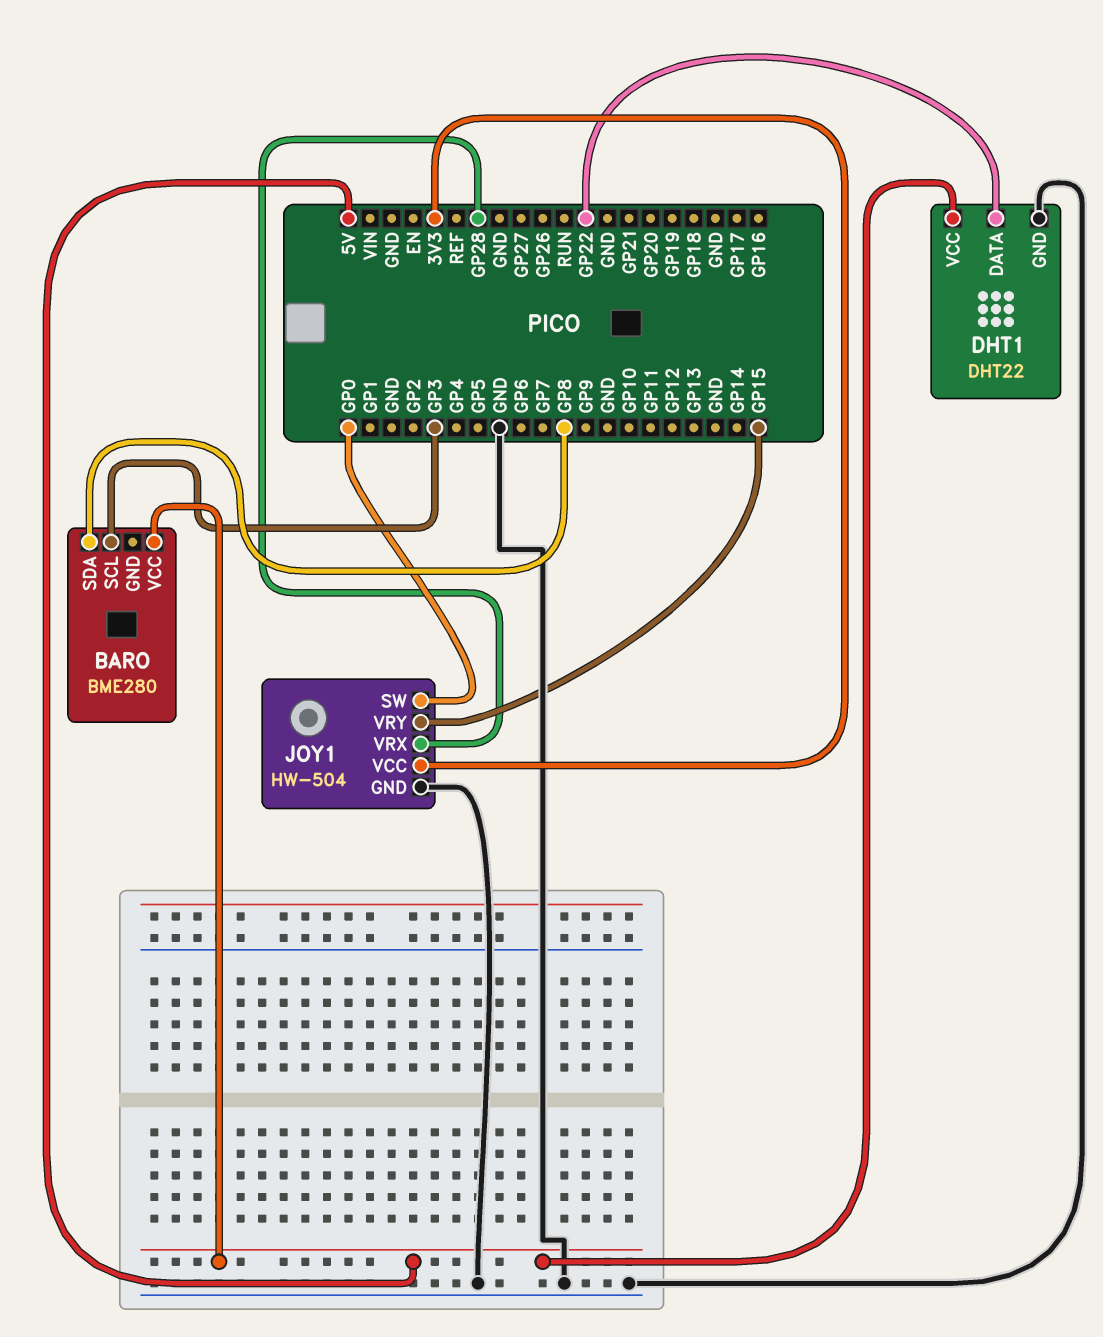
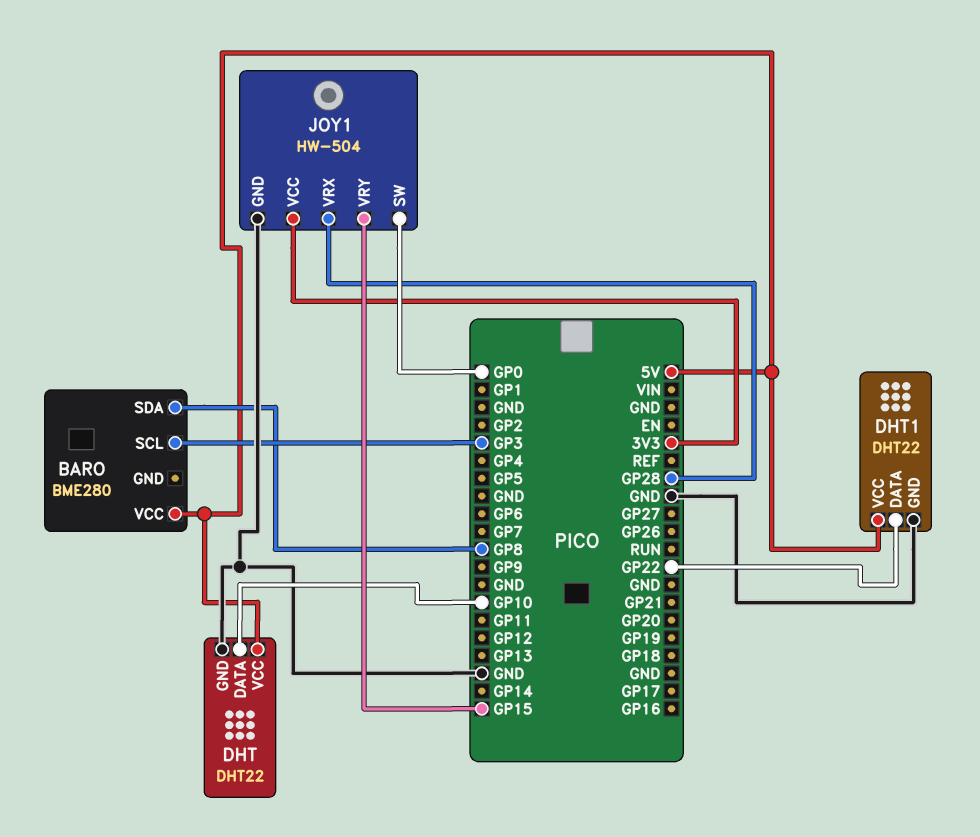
DHT: none -> DHT22
DHT pin DATA: none -> GP10
DHT pin GND: none -> GND
DHT pin VCC: none -> 5V

